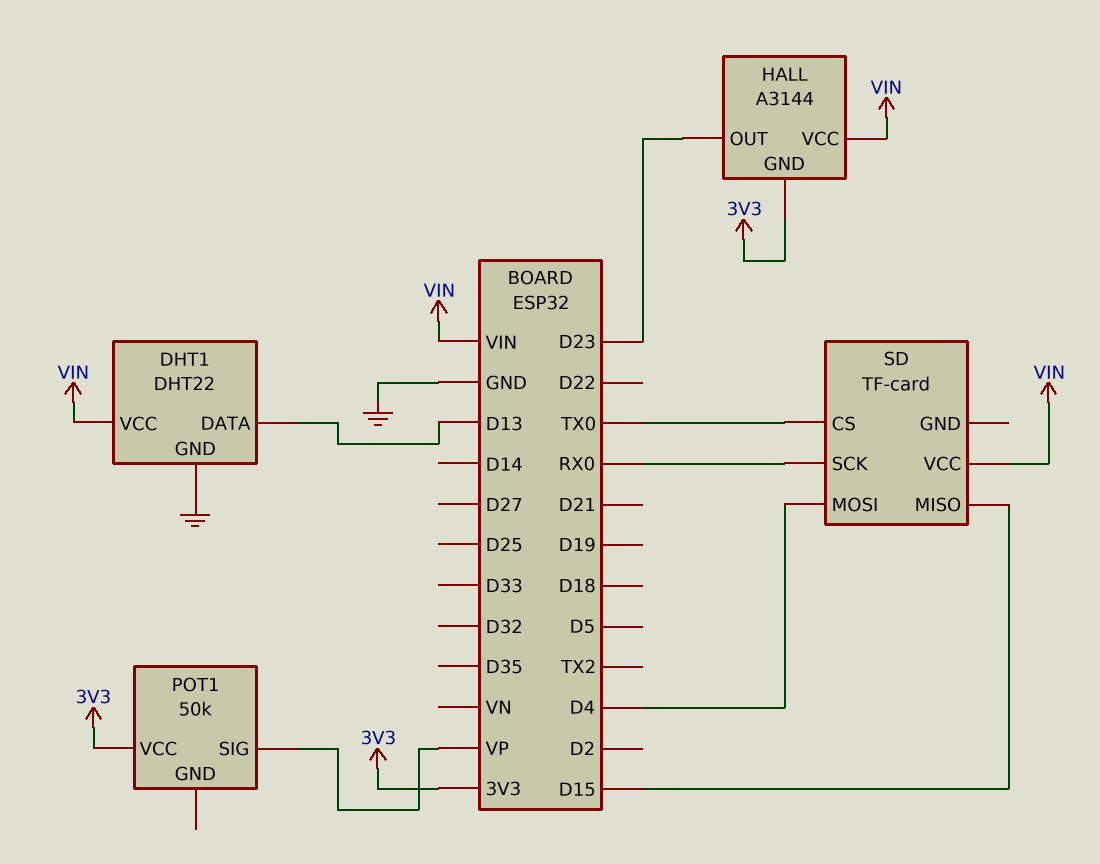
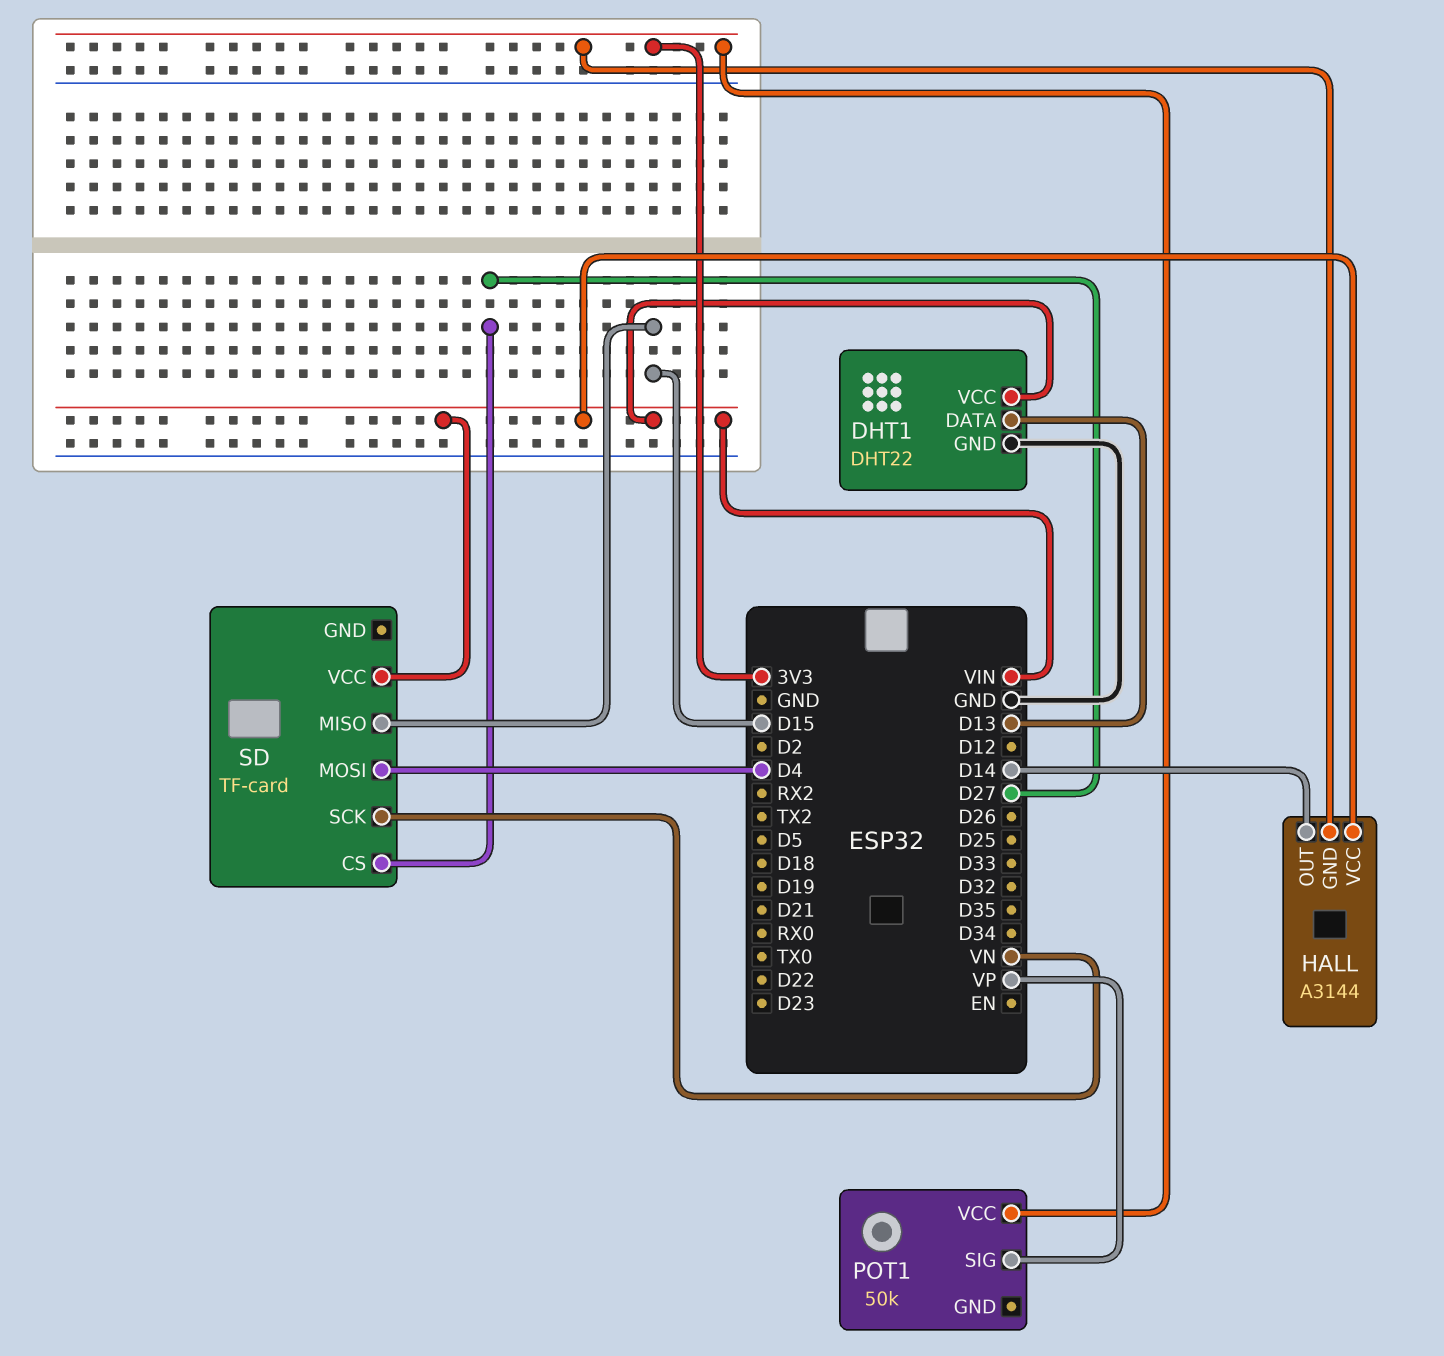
HALL pin OUT: D23 -> D14
SD pin CS: TX0 -> D27
SD pin SCK: RX0 -> VN

